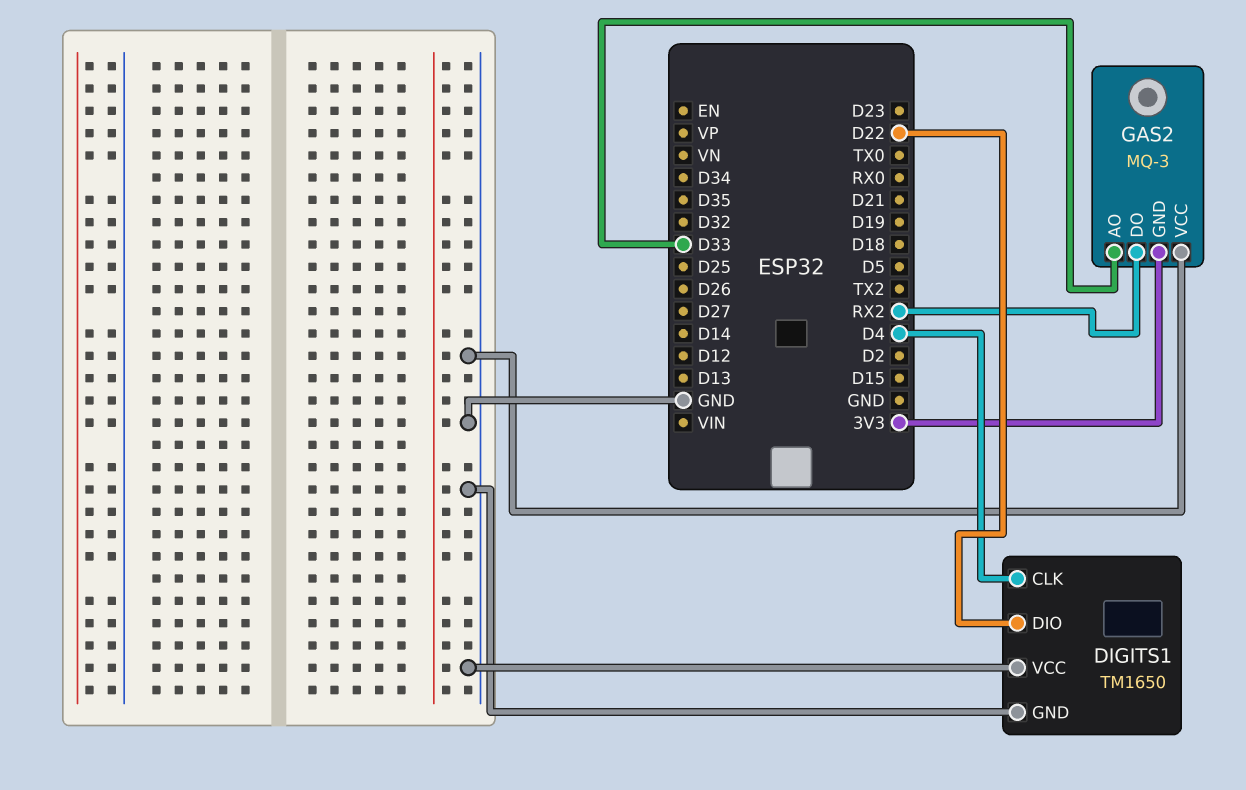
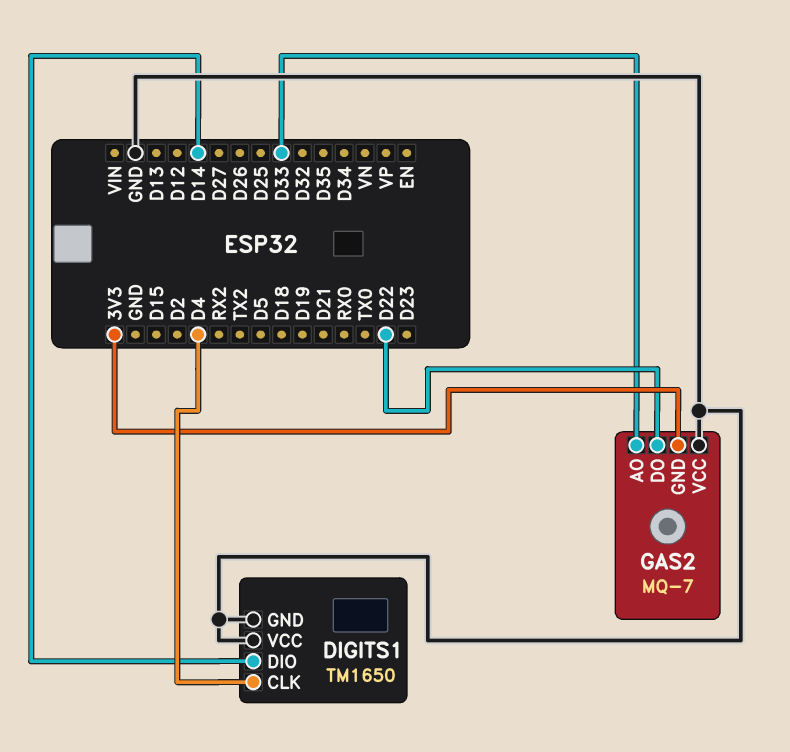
DIGITS1 pin DIO: D22 -> D14
GAS2: MQ-3 -> MQ-7
GAS2 pin DO: RX2 -> D22

